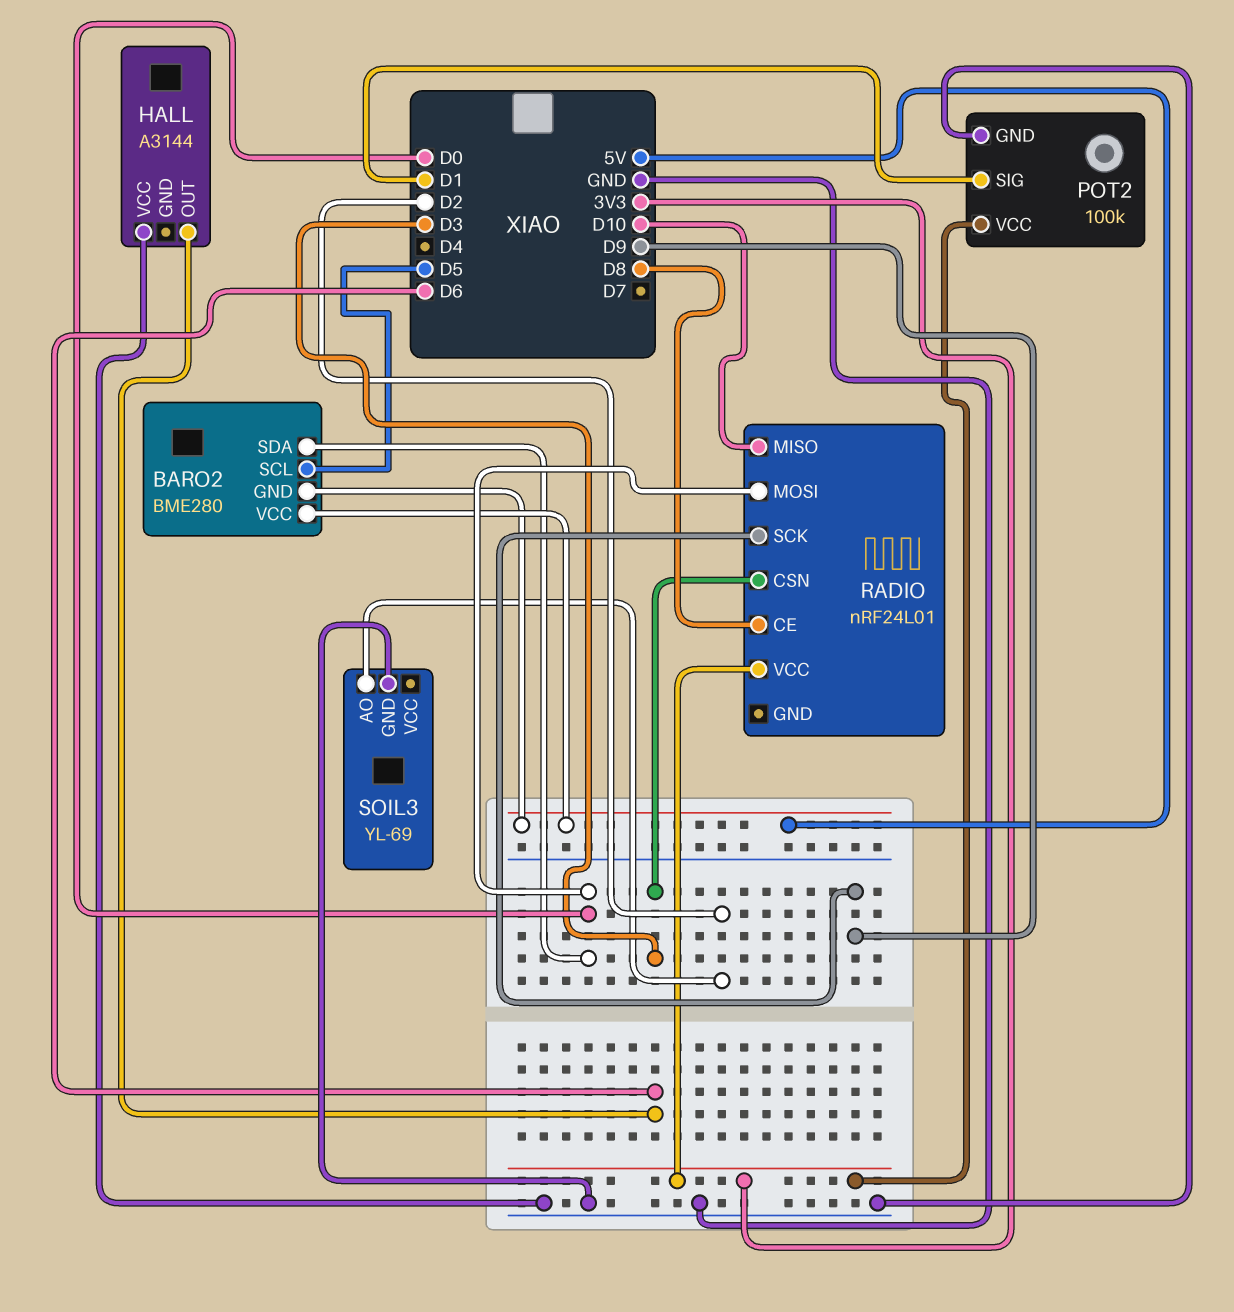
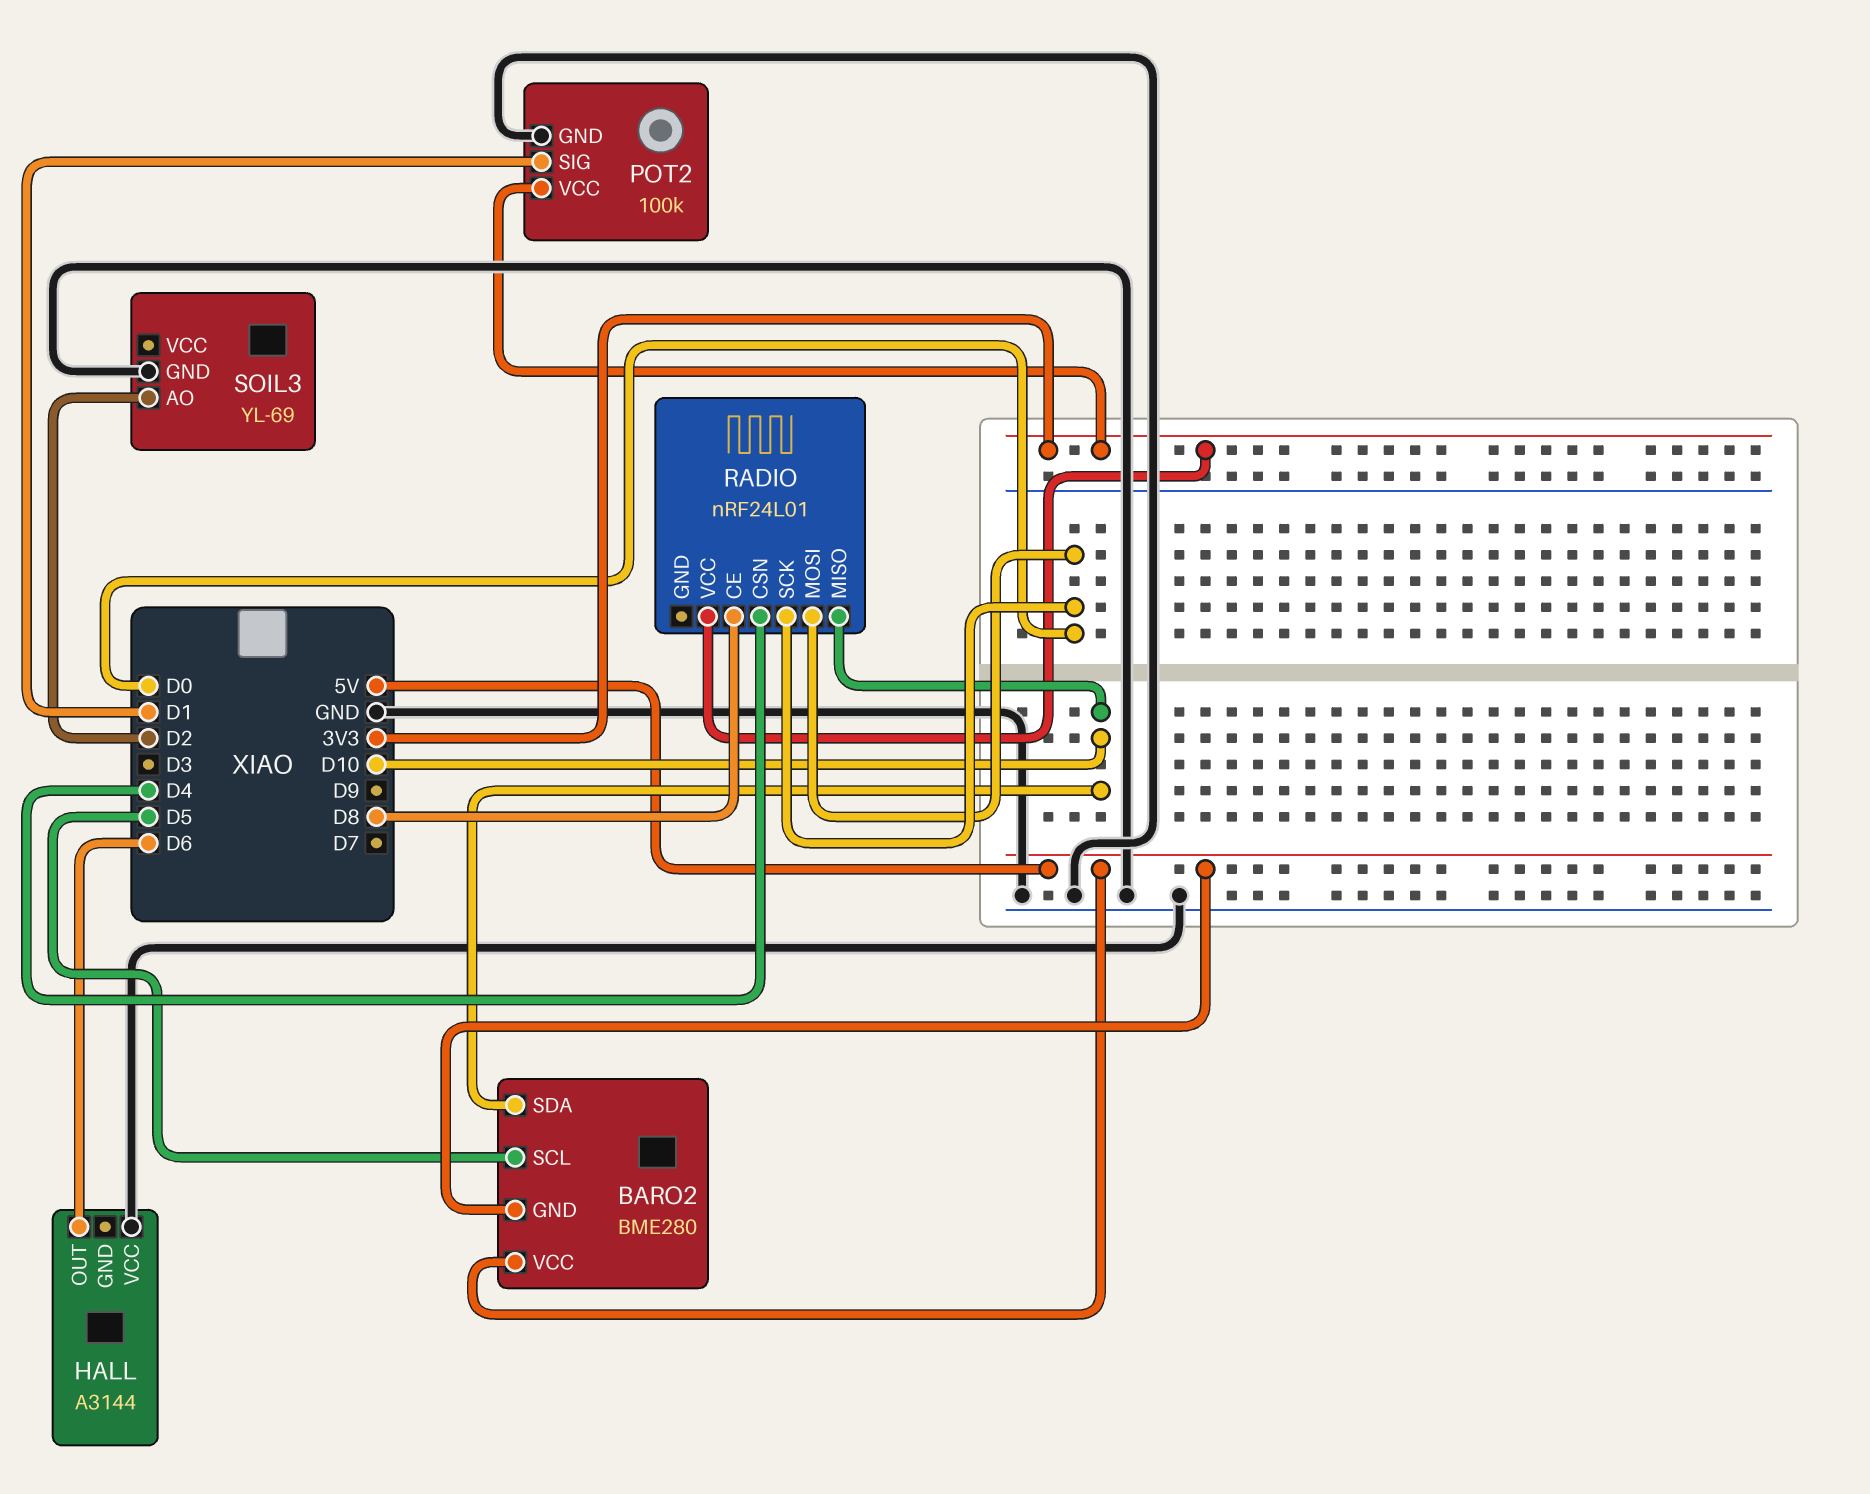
BARO2 pin SDA: D0 -> D10
RADIO pin CSN: D3 -> D4
RADIO pin SCK: D9 -> D0

